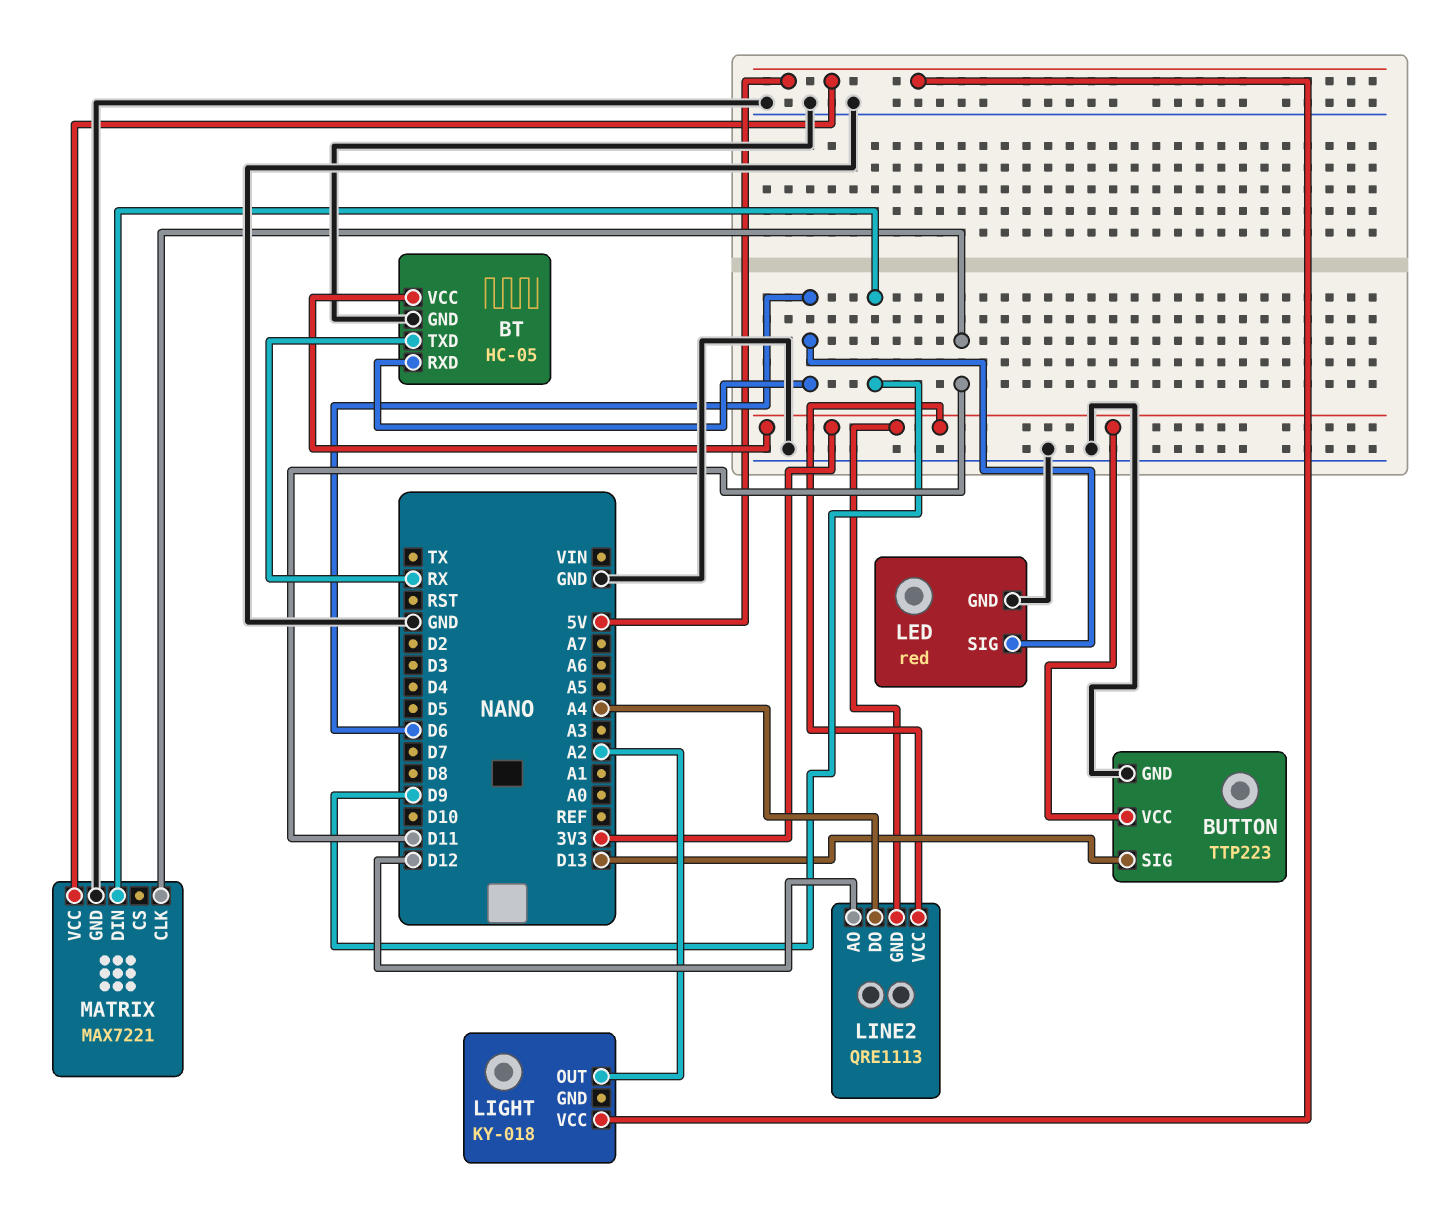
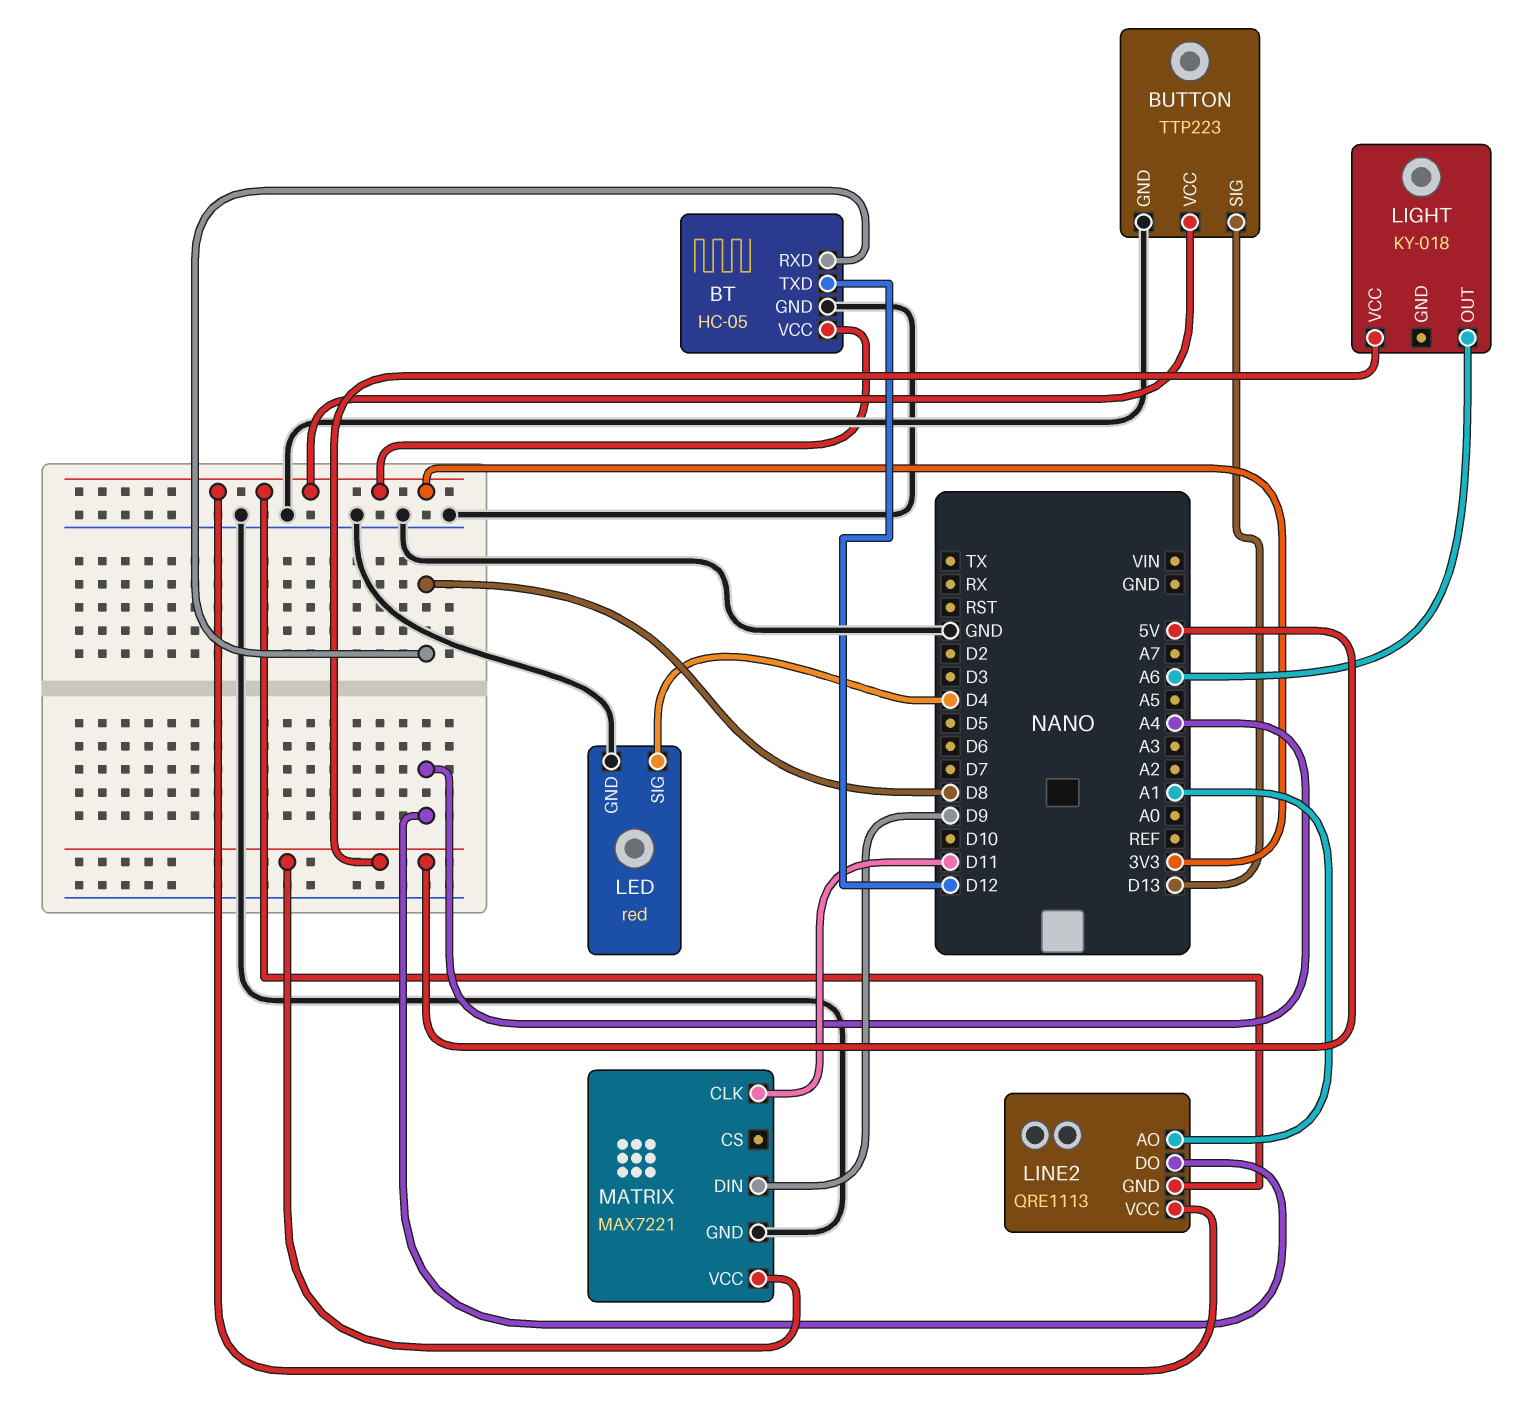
BT pin RXD: D6 -> D8
BT pin TXD: RX -> D12
LED pin SIG: D6 -> D4
LIGHT pin OUT: A2 -> A6
LINE2 pin AO: D12 -> A1

